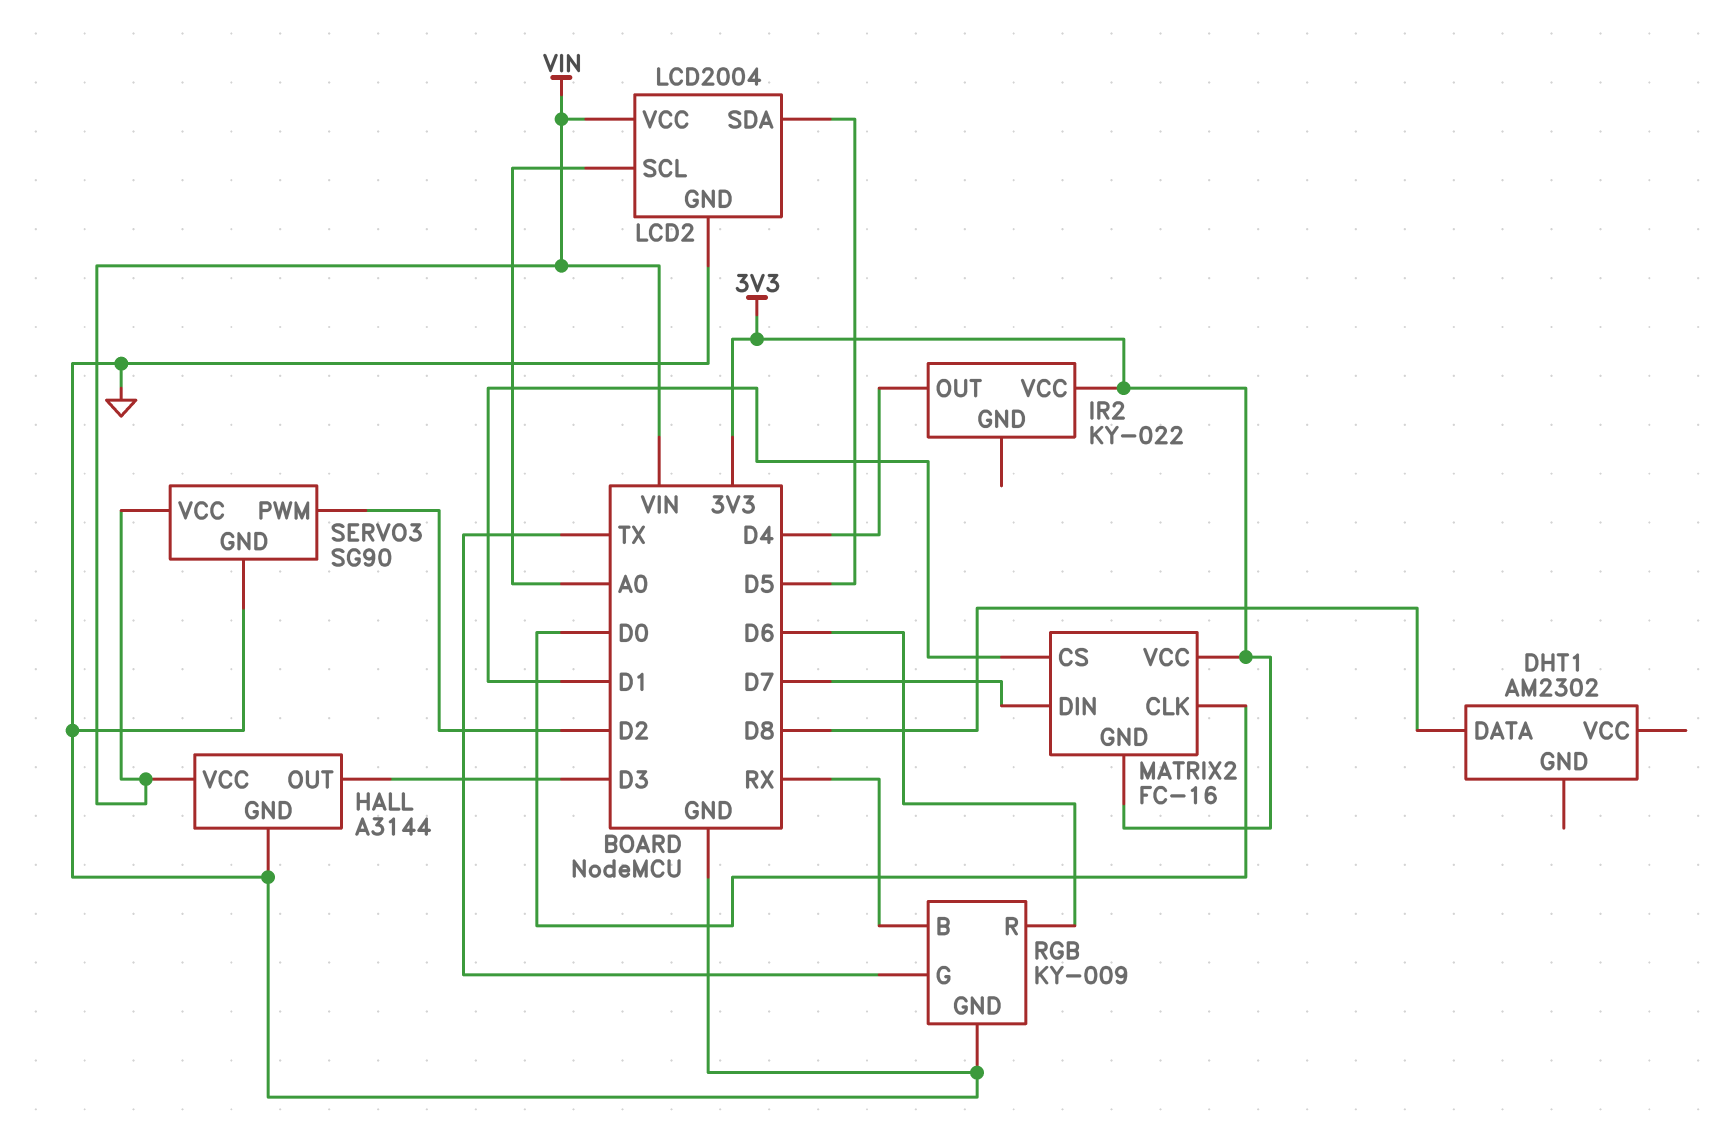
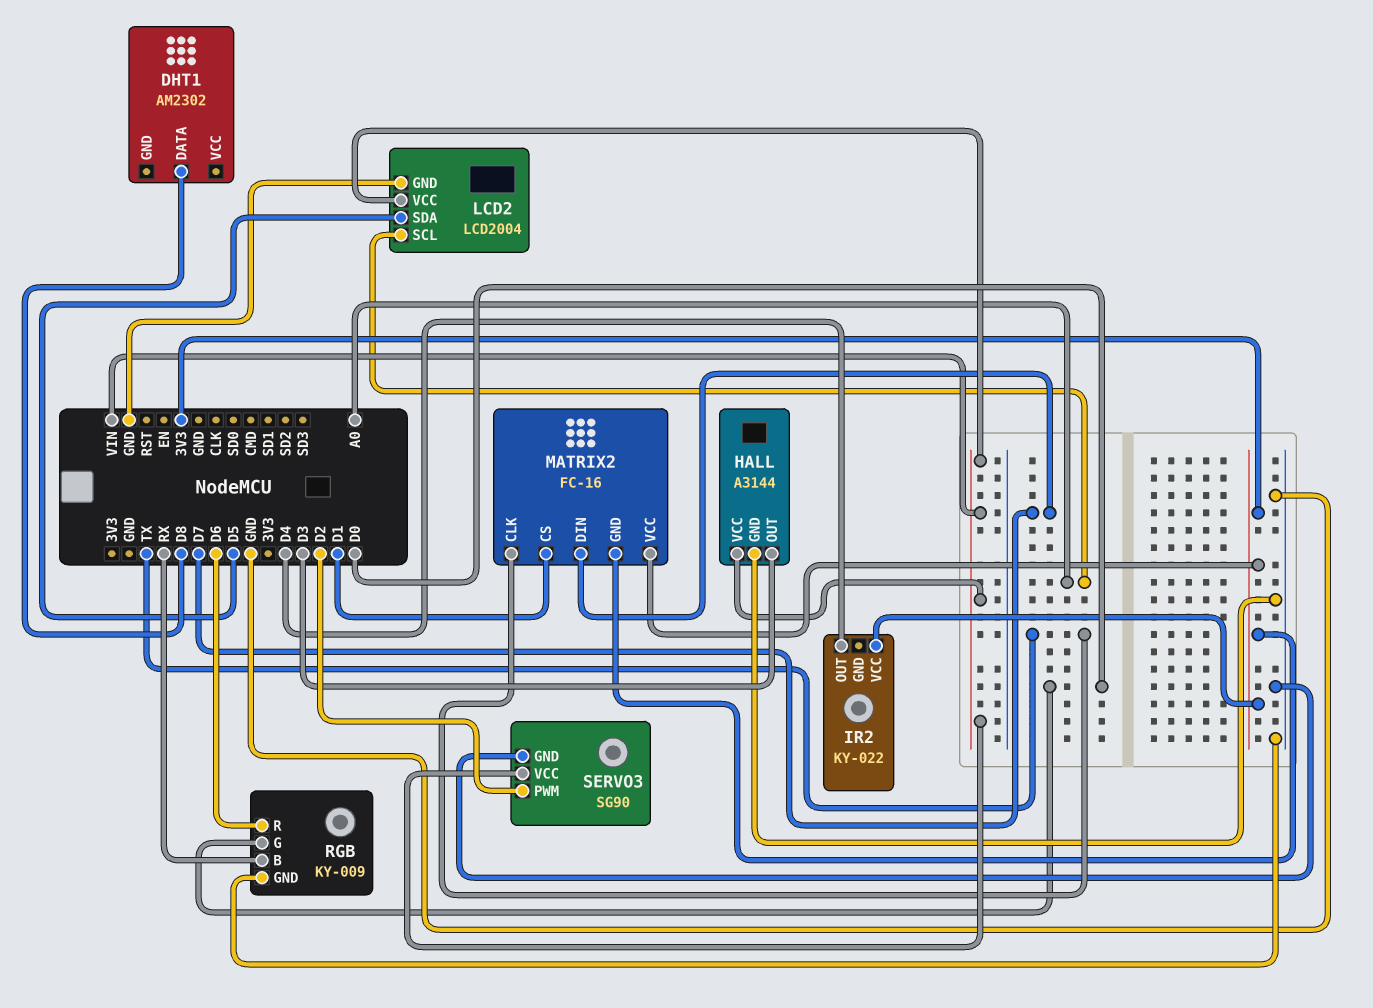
MATRIX2 pin CLK: D0 -> TX
RGB pin G: TX -> D0

